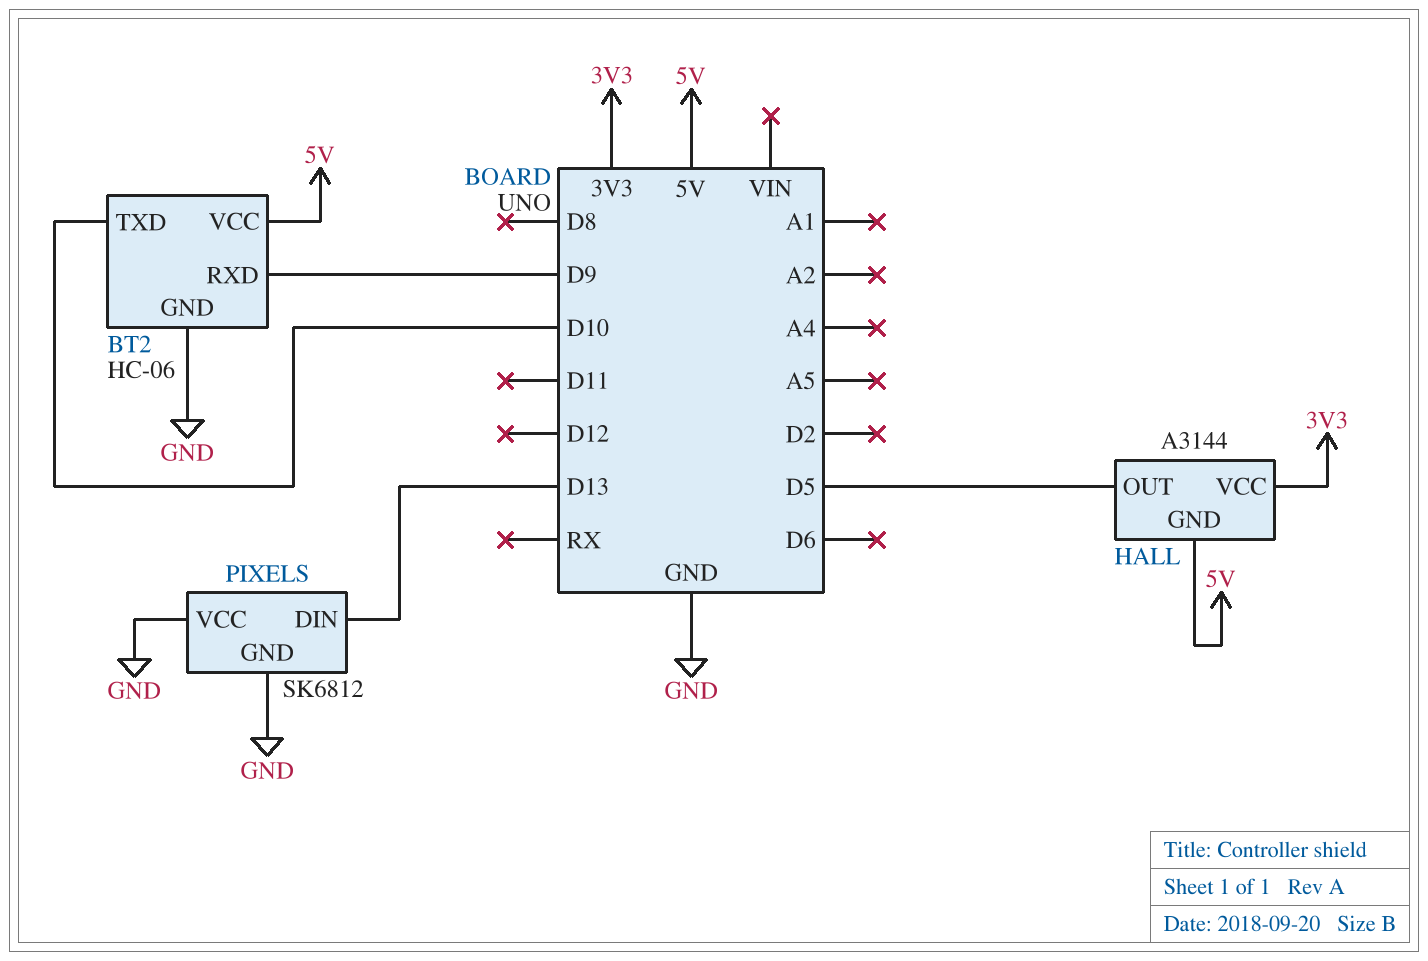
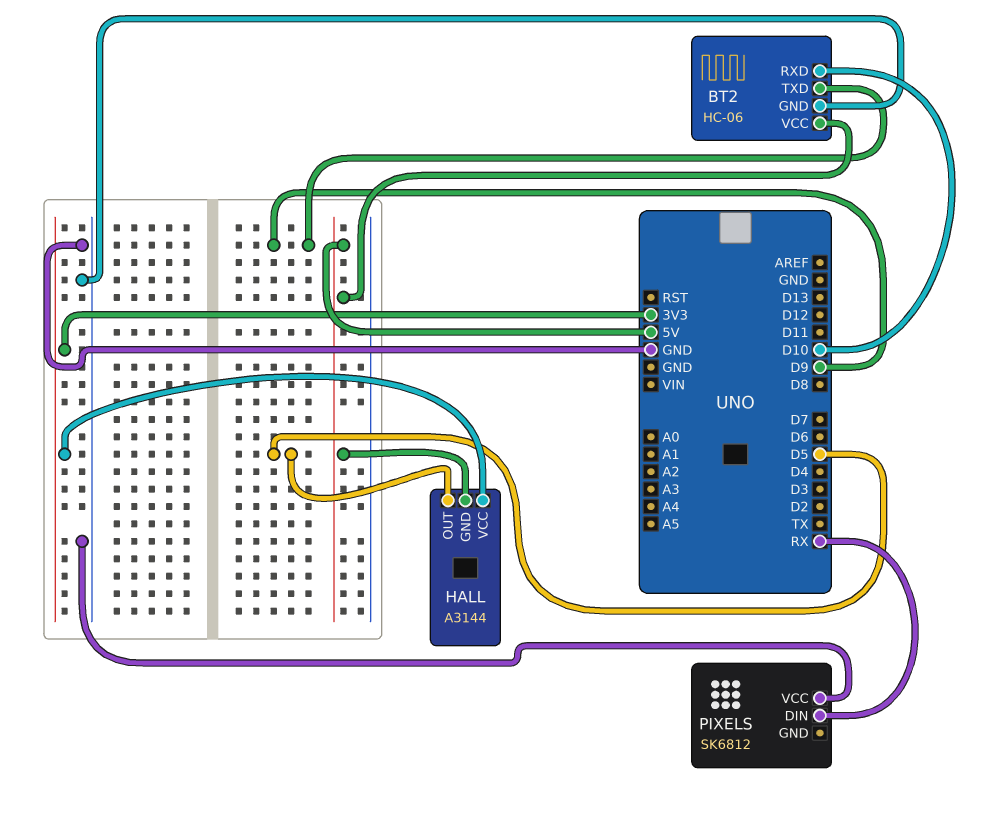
BT2 pin RXD: D9 -> D10
BT2 pin TXD: D10 -> D9
PIXELS pin DIN: D13 -> RX
PIXELS pin GND: GND -> none

